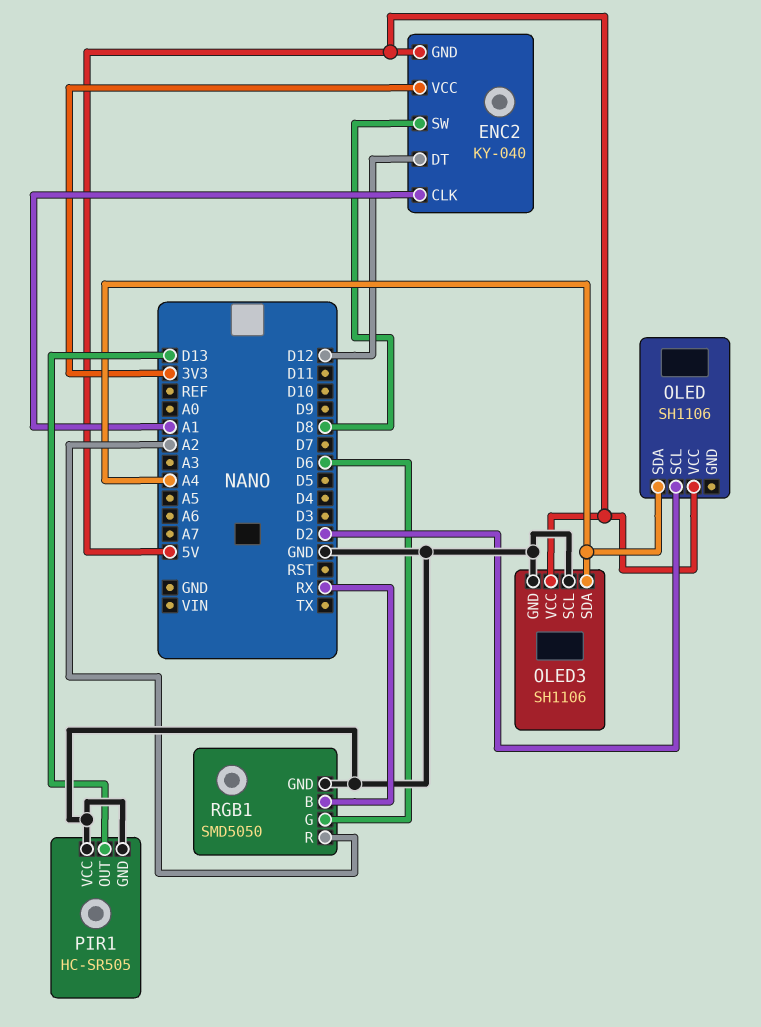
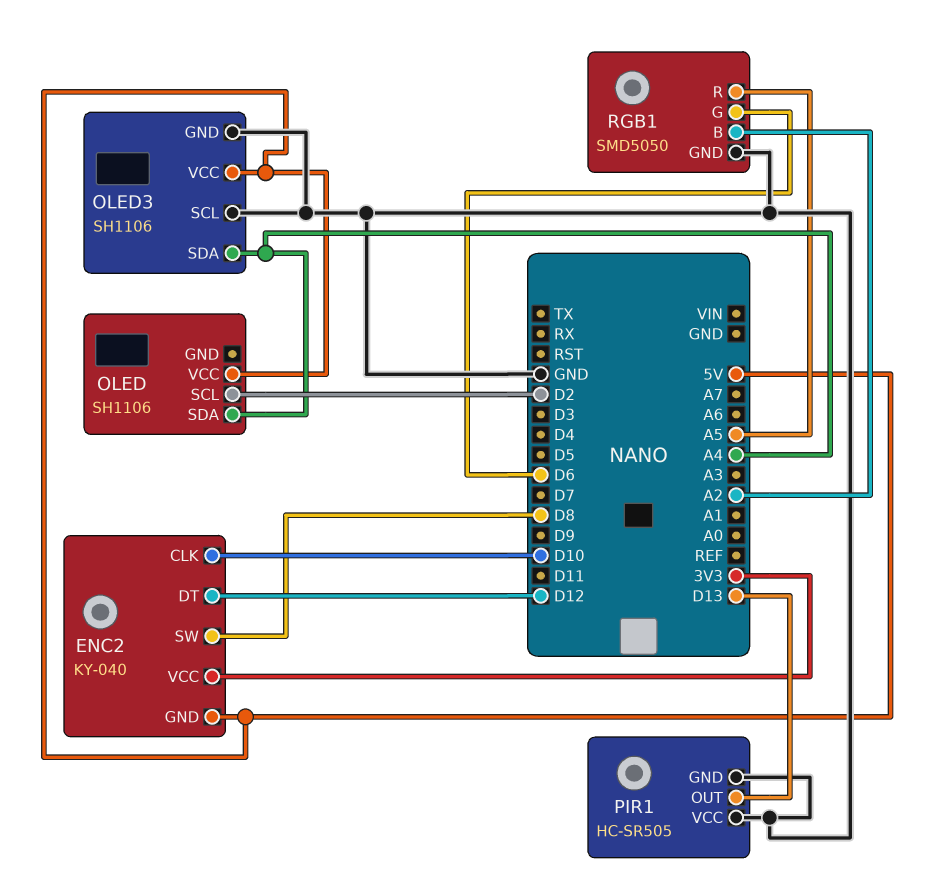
ENC2 pin CLK: A1 -> D10
RGB1 pin B: RX -> A2
RGB1 pin R: A2 -> A5

